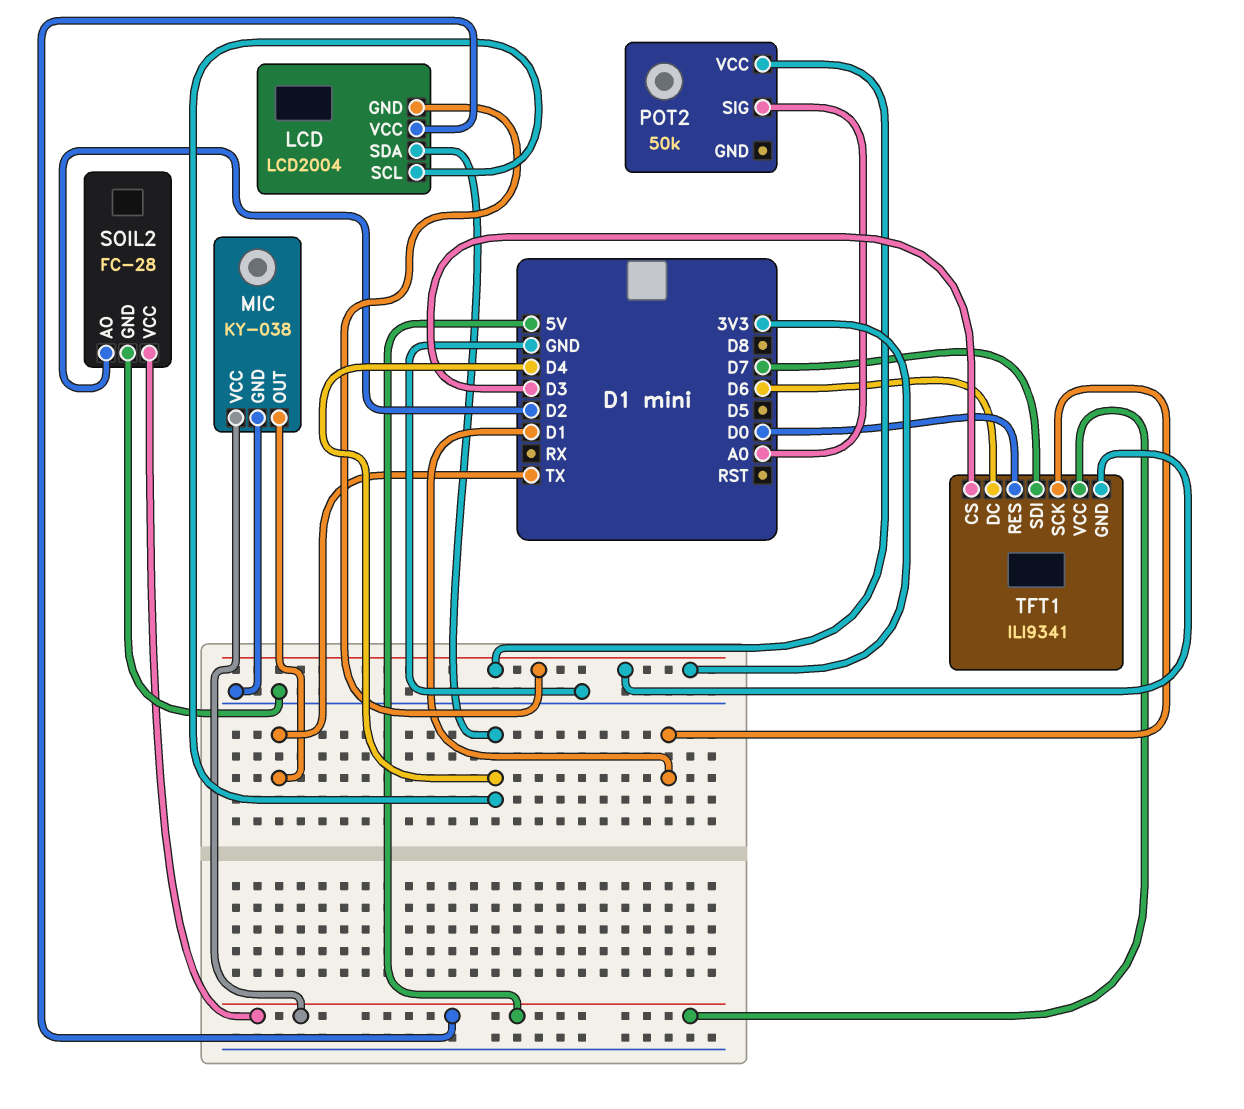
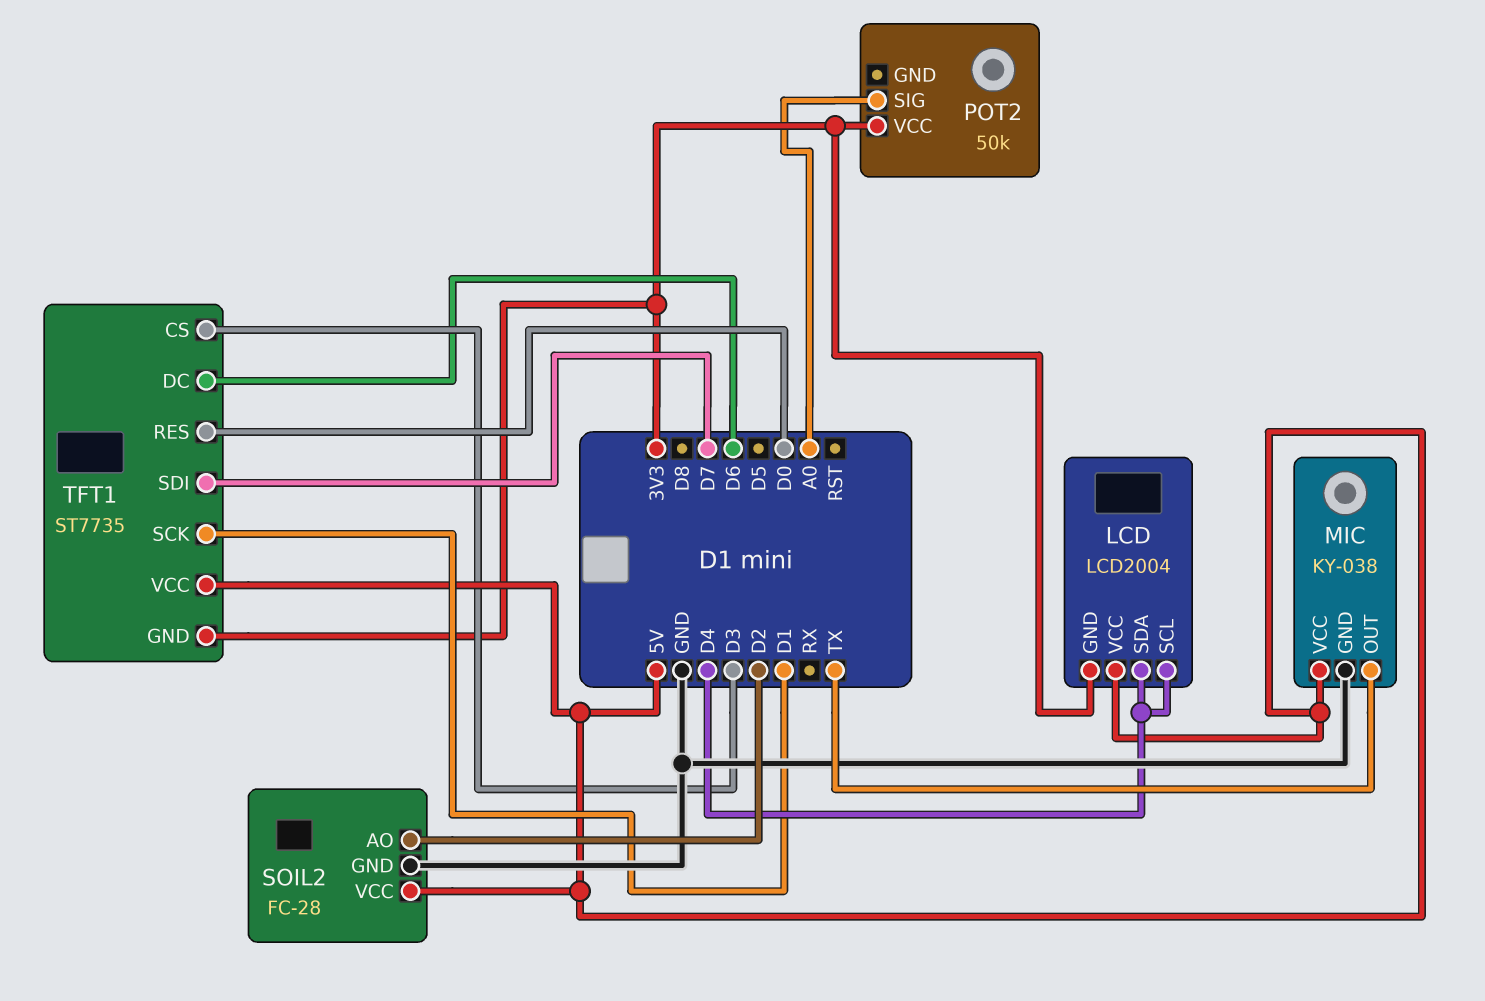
TFT1: ILI9341 -> ST7735

